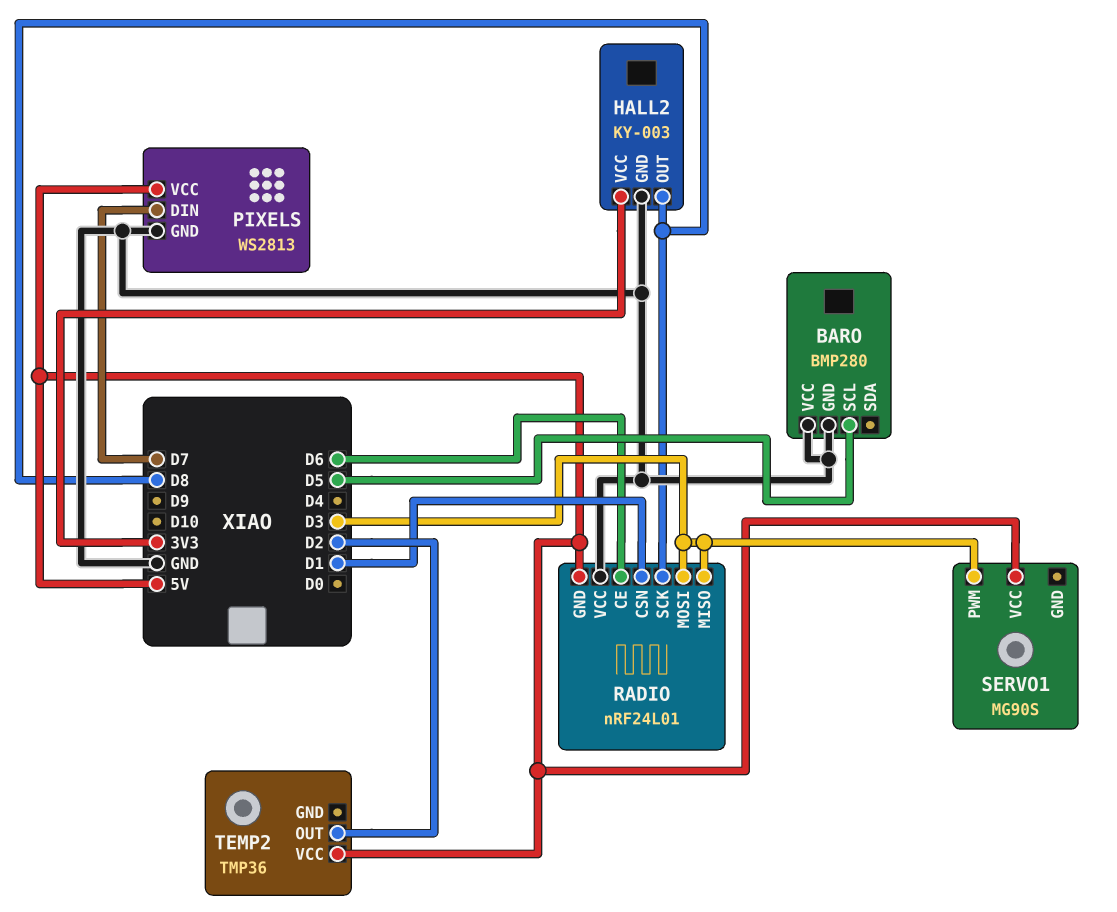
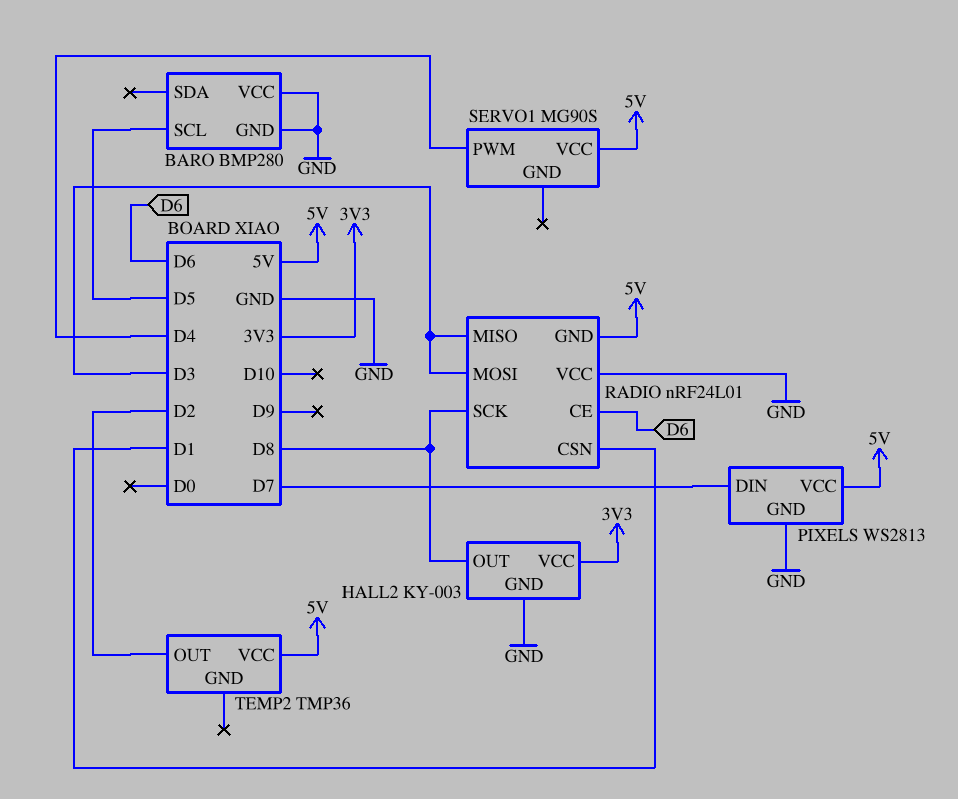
SERVO1 pin PWM: D3 -> D4

